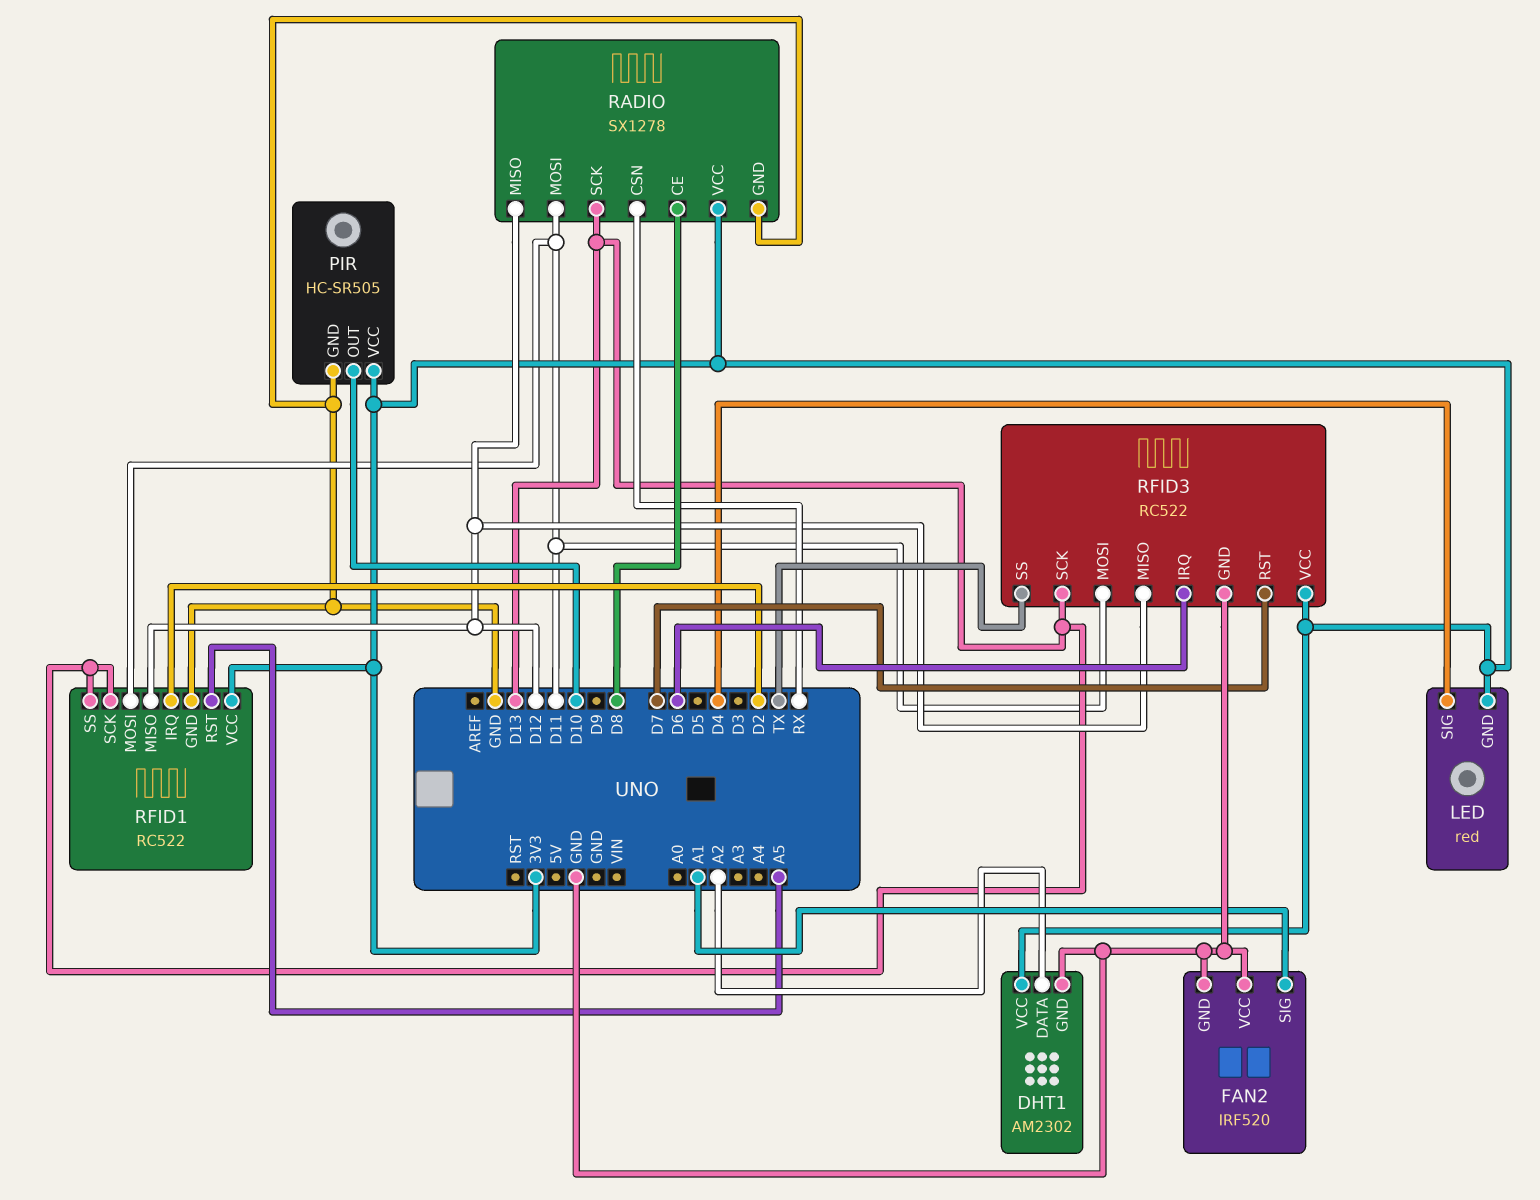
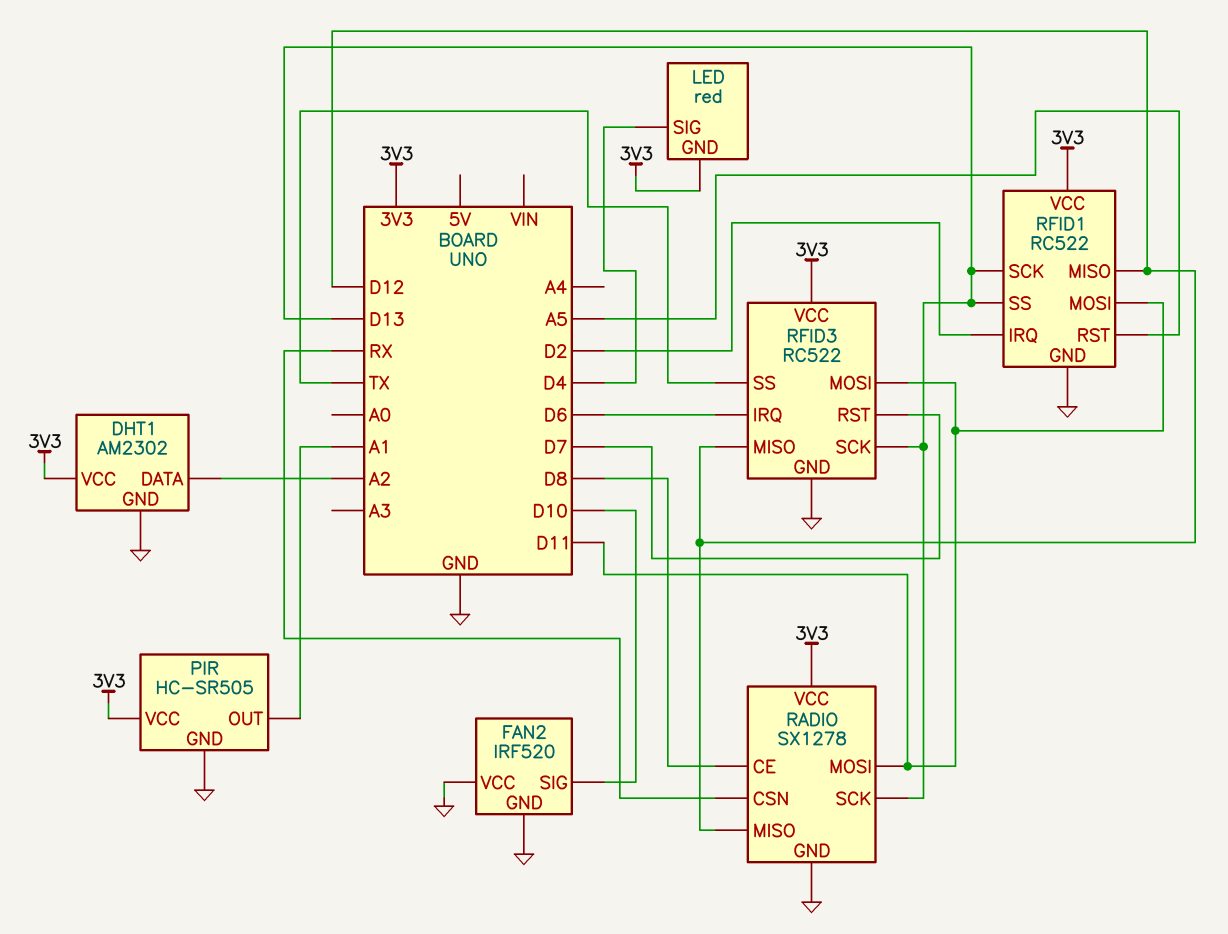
FAN2 pin SIG: A1 -> D10
PIR pin OUT: D10 -> A1

